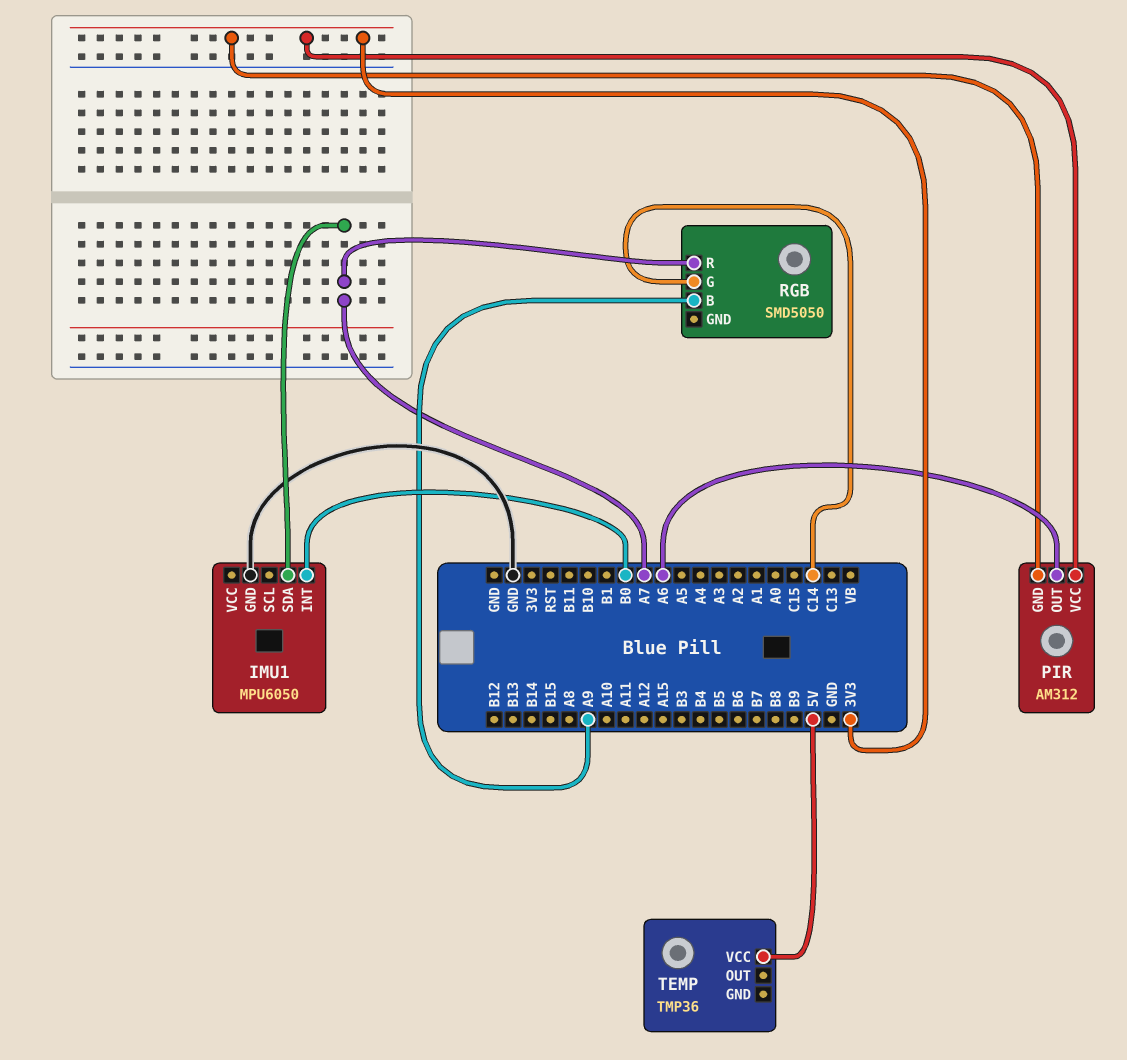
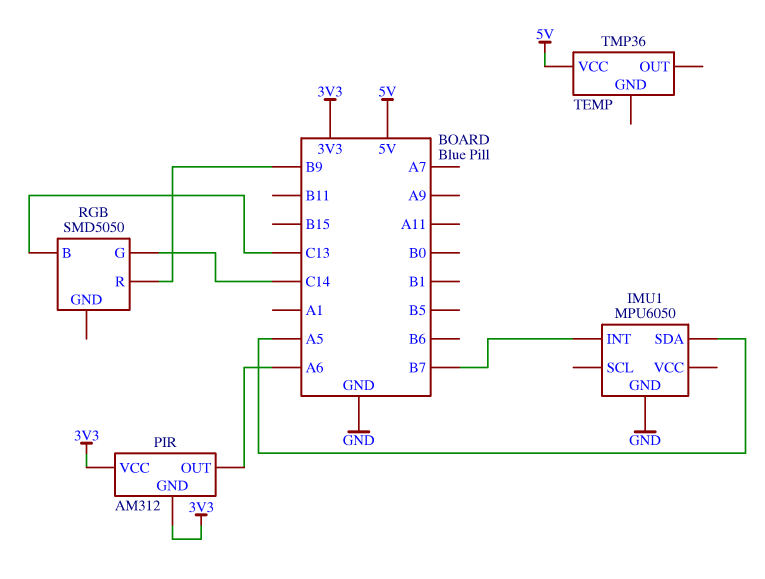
IMU1 pin INT: B0 -> B7
IMU1 pin SDA: A7 -> A5
RGB pin B: A9 -> C13
RGB pin R: A7 -> B9

